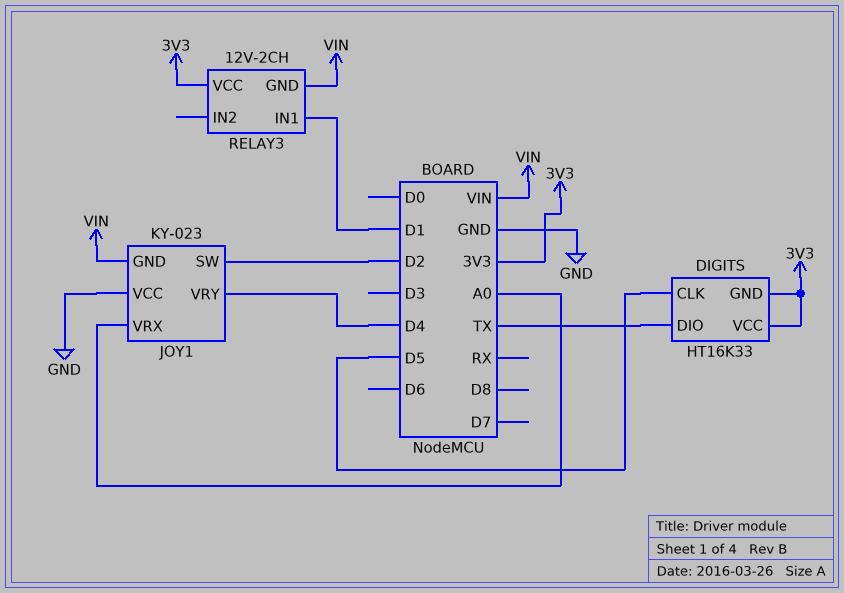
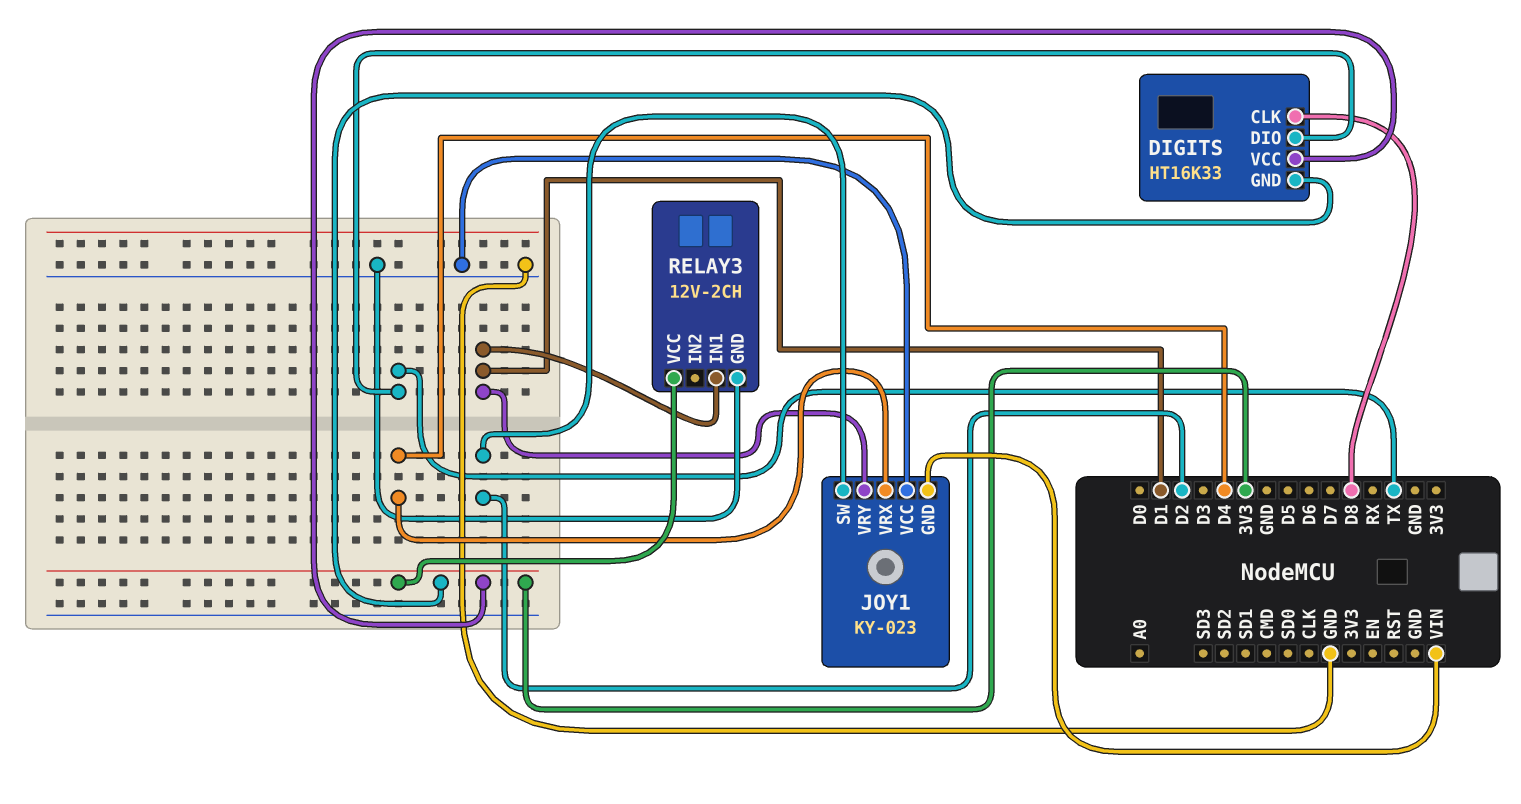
DIGITS pin CLK: D5 -> D8
JOY1 pin VRX: A0 -> D4
JOY1 pin VRY: D4 -> D1
RELAY3 pin GND: VIN -> GND

